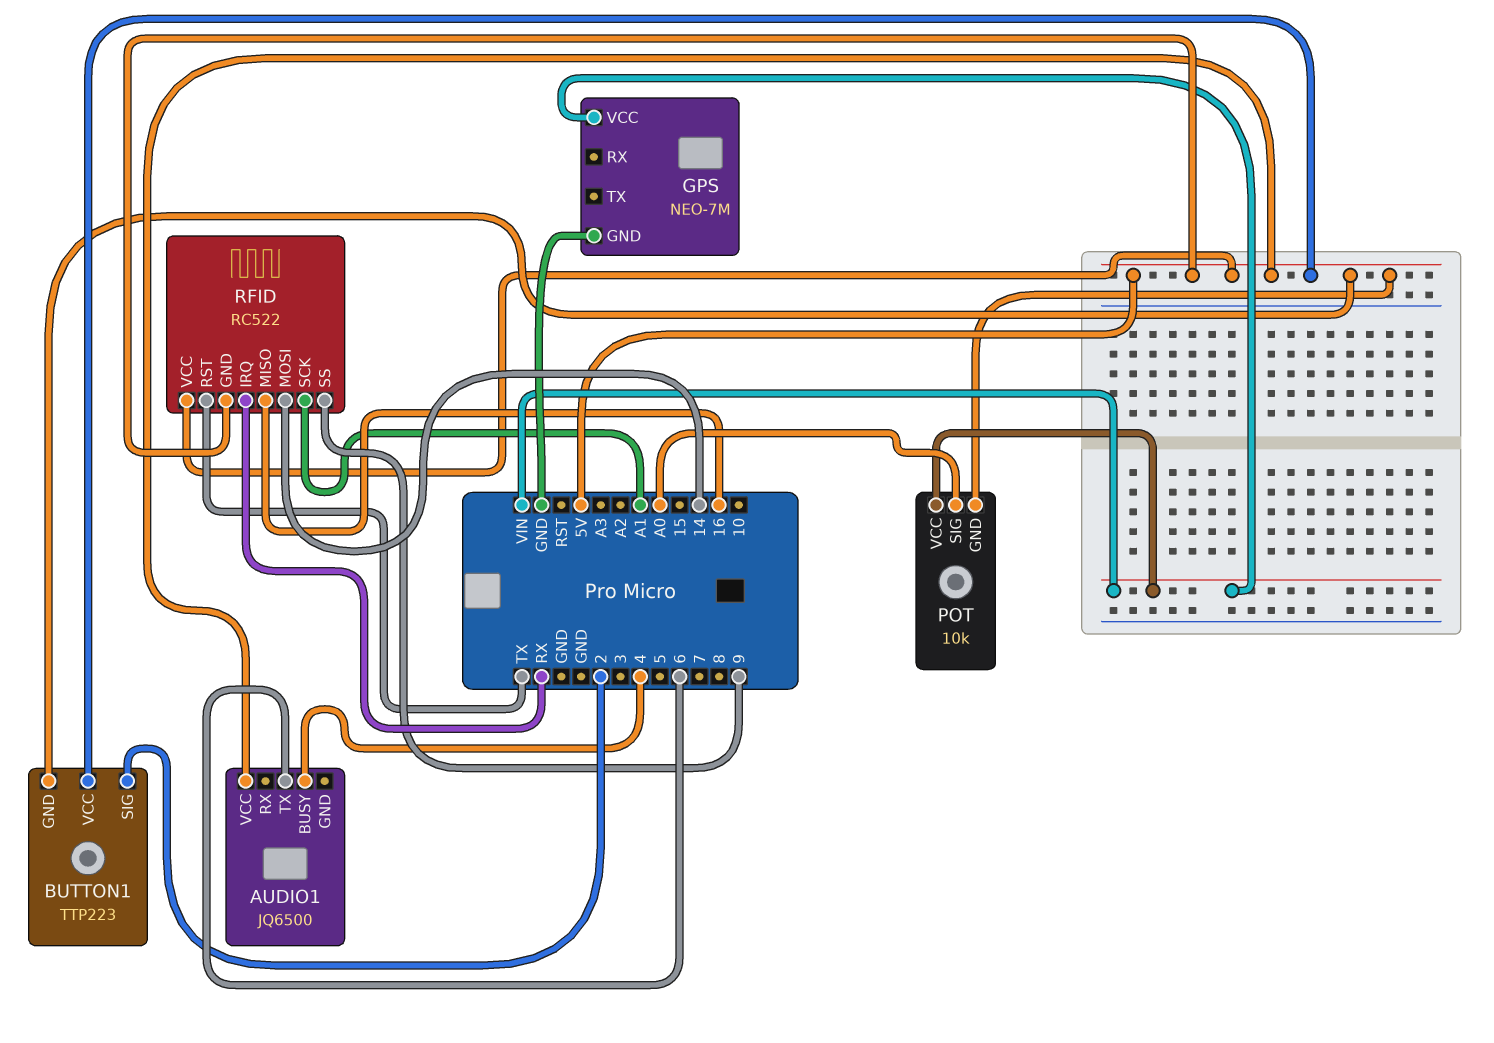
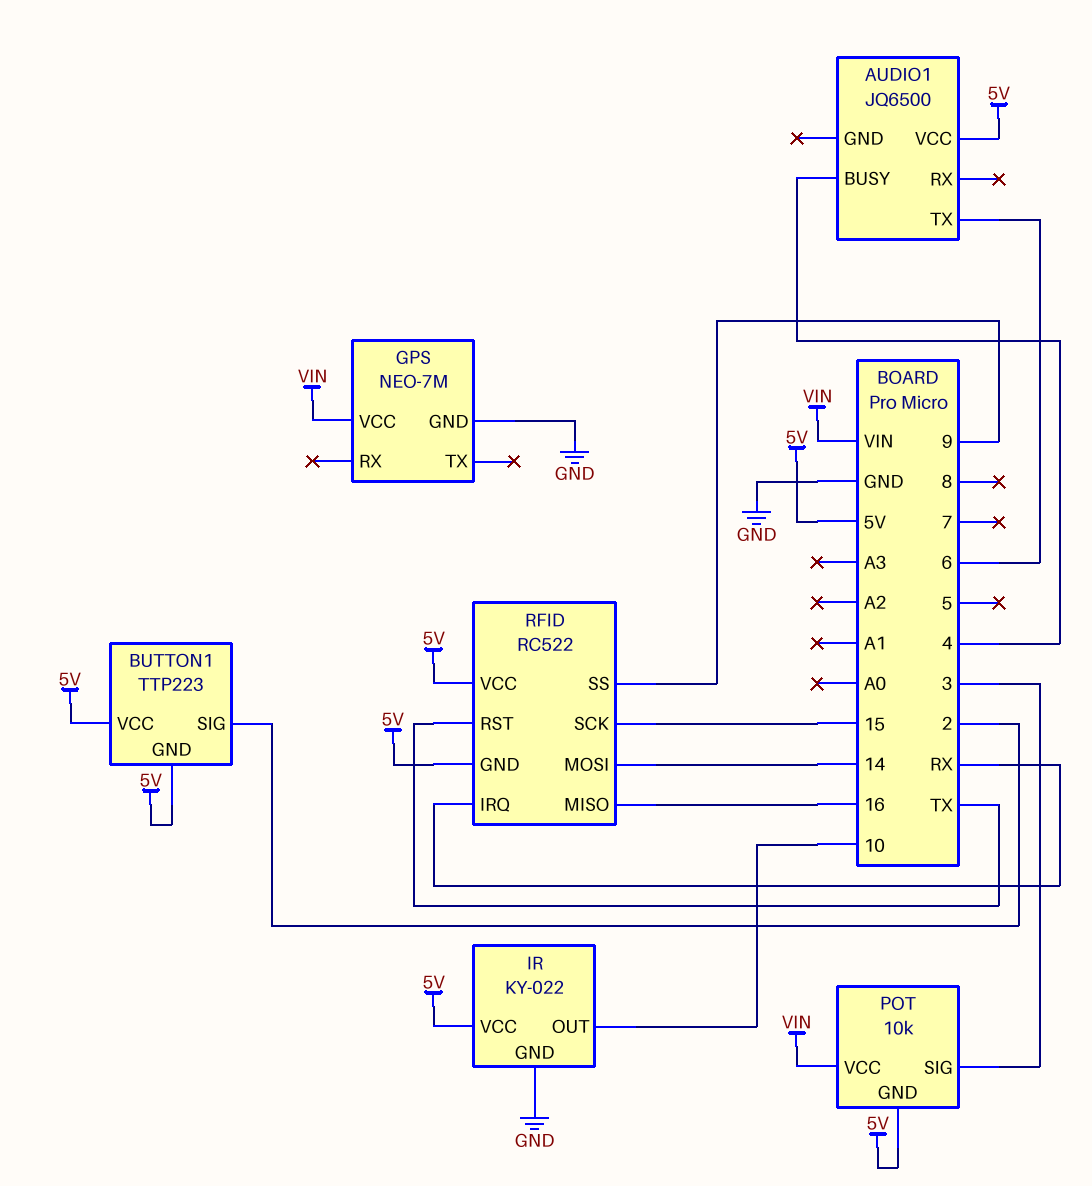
IR: none -> KY-022
IR pin GND: none -> GND
IR pin OUT: none -> 10
IR pin VCC: none -> 5V
POT pin SIG: A0 -> 3
RFID pin SCK: A1 -> 15

